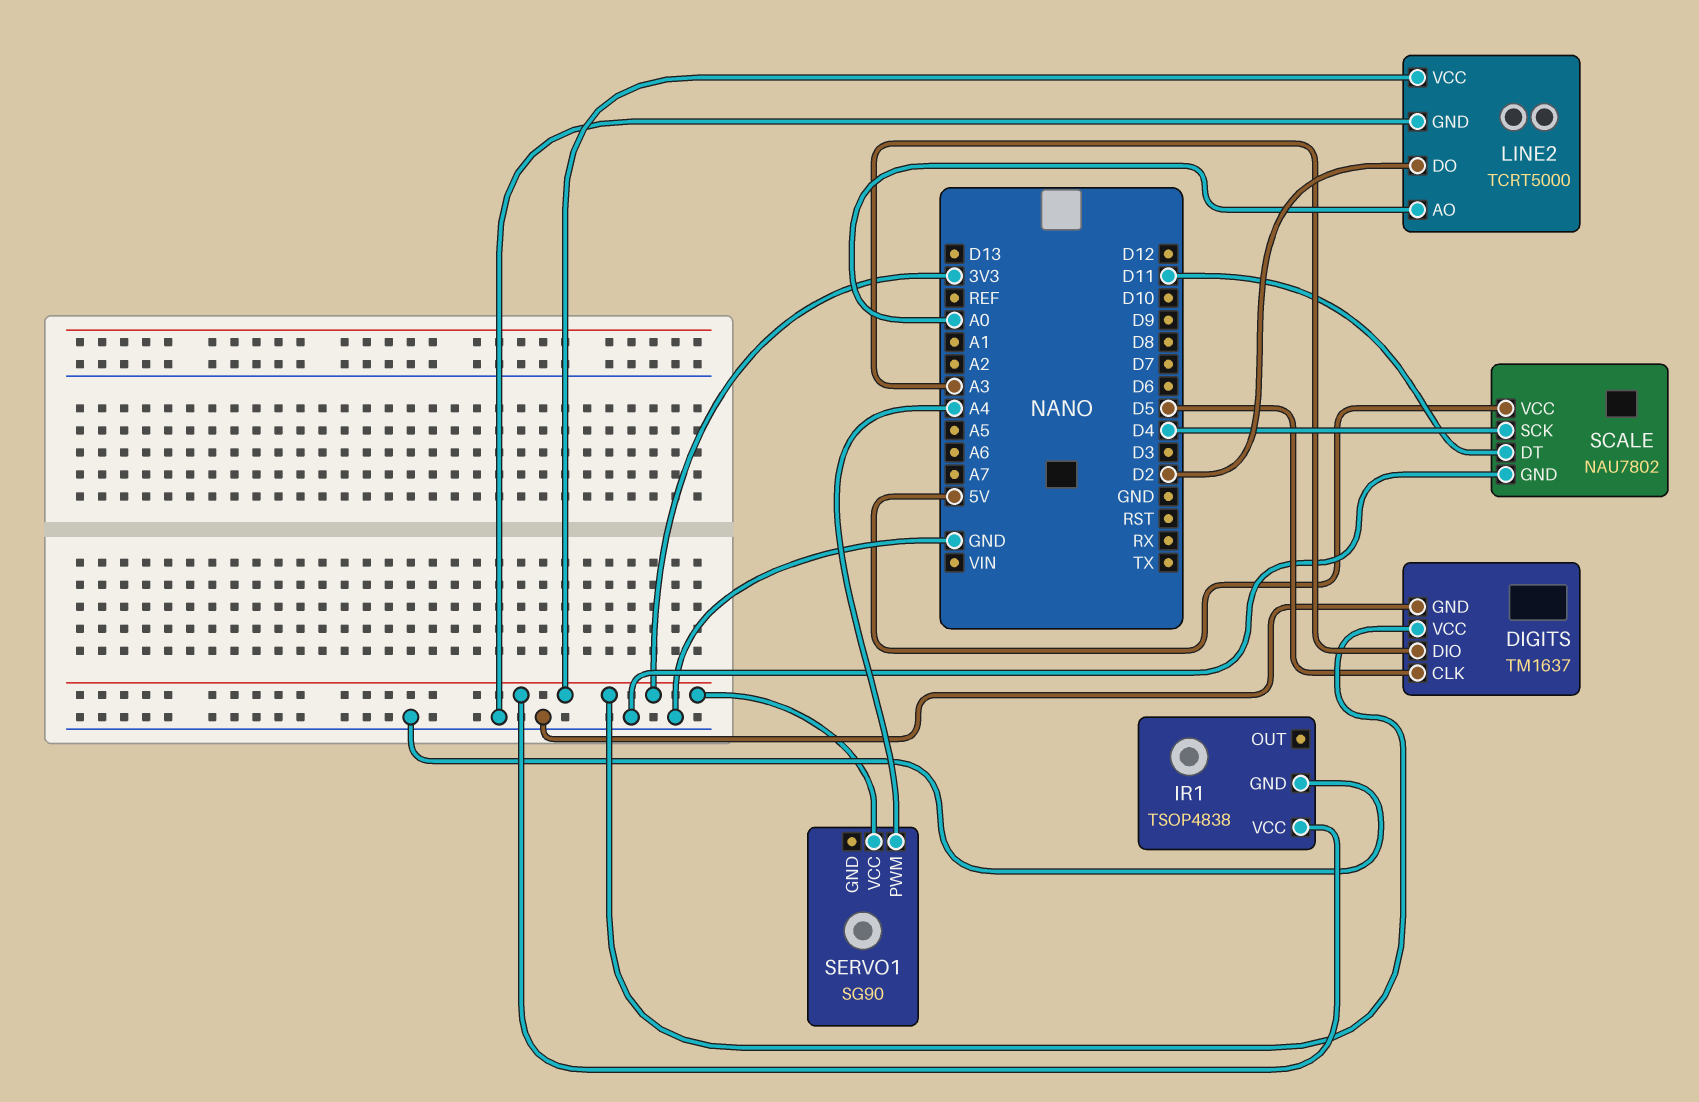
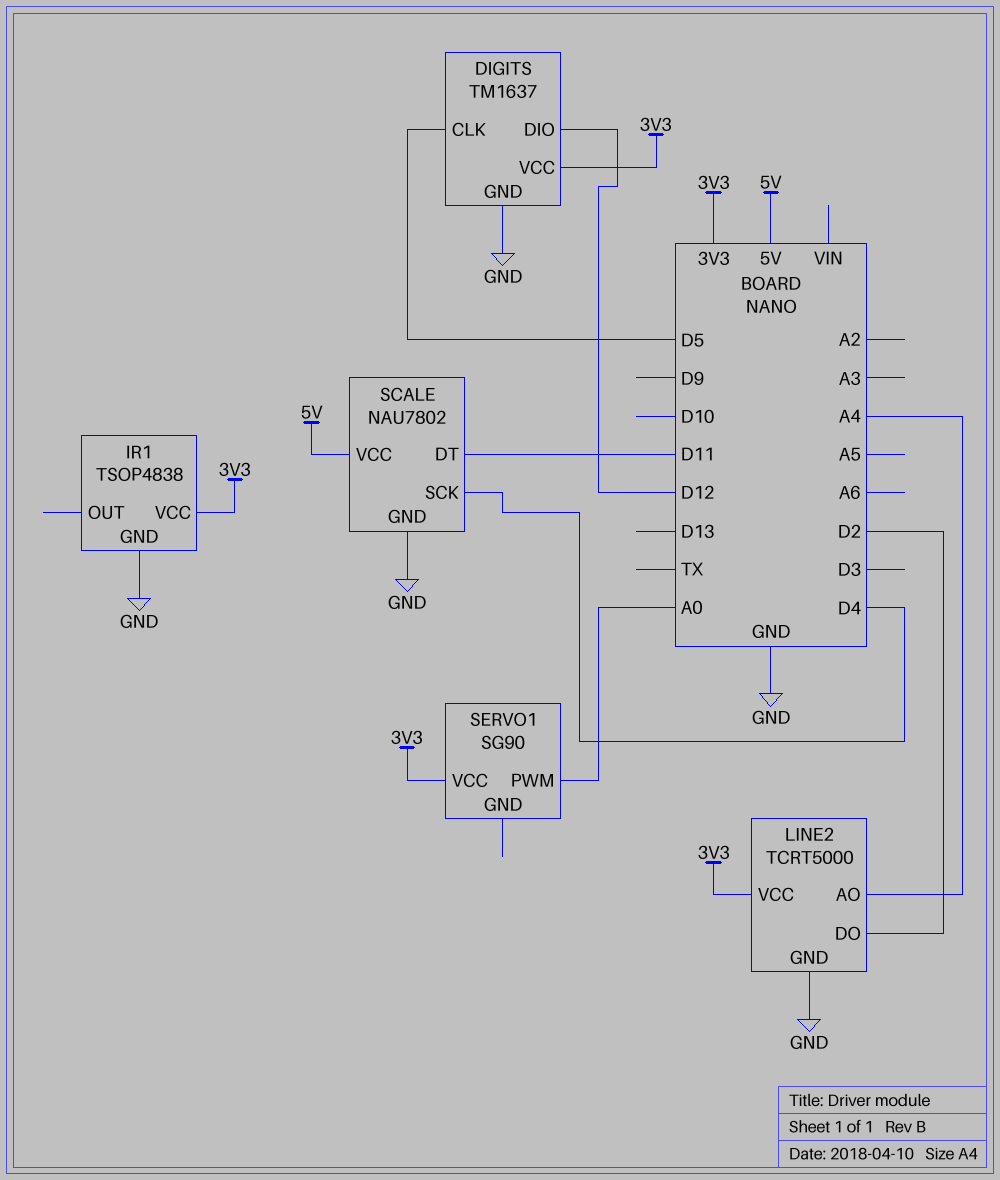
DIGITS pin DIO: A3 -> D12
LINE2 pin AO: A0 -> A4
SERVO1 pin PWM: A4 -> A0

